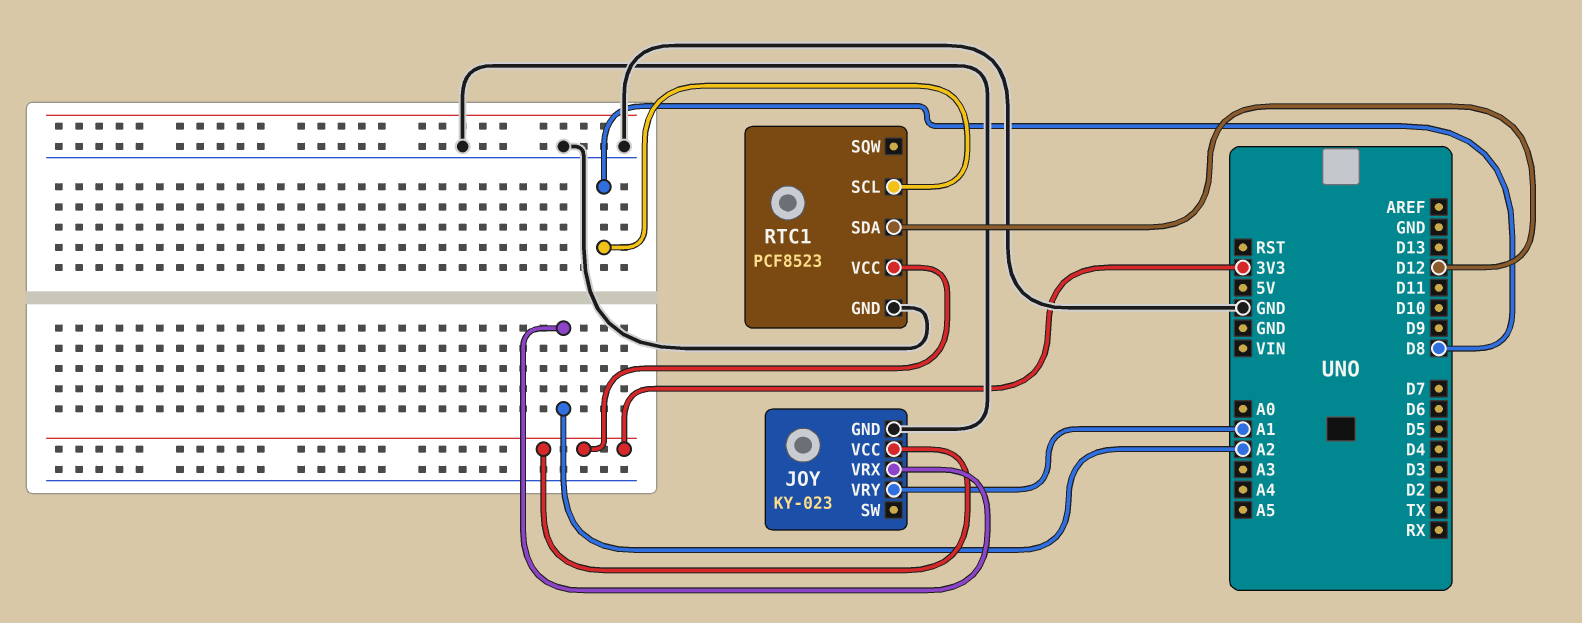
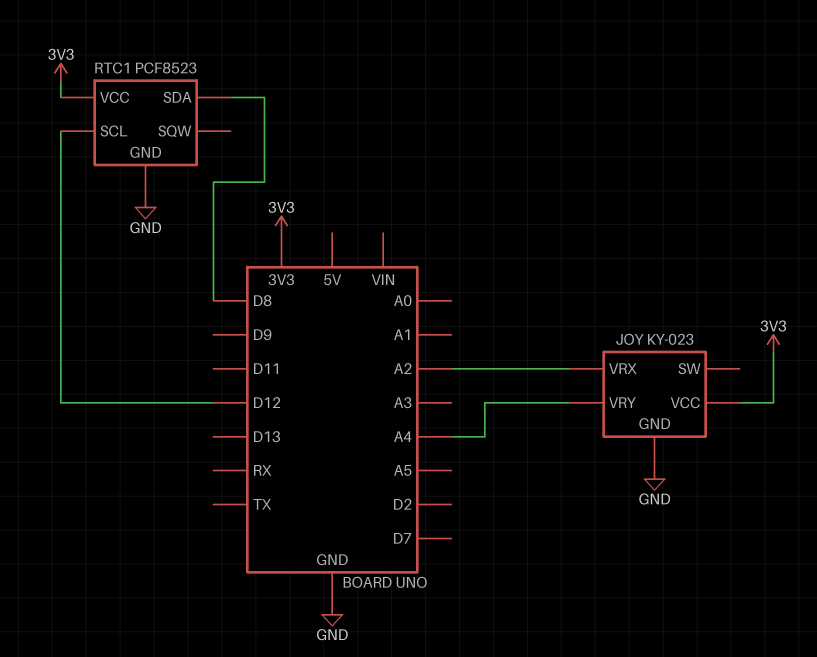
JOY pin VRY: A1 -> A4
RTC1 pin SCL: D8 -> D12
RTC1 pin SDA: D12 -> D8

